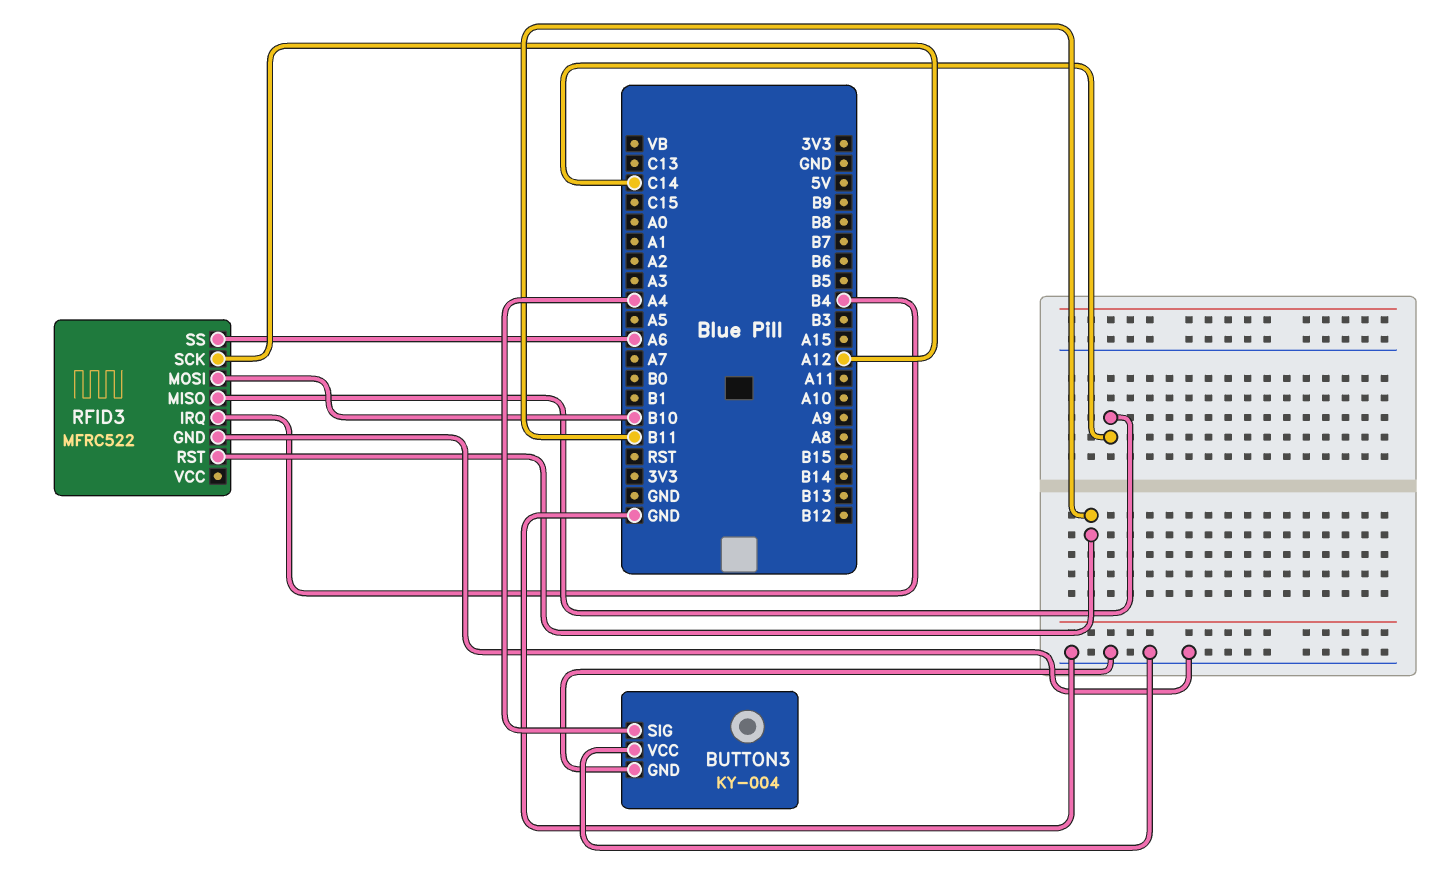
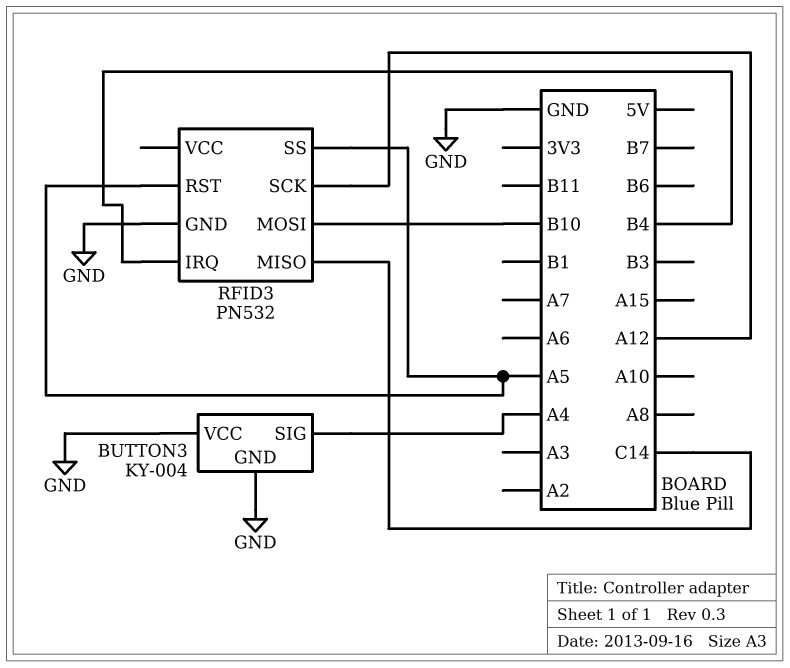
RFID3: MFRC522 -> PN532
RFID3 pin RST: B11 -> A5
RFID3 pin SS: A6 -> A5

